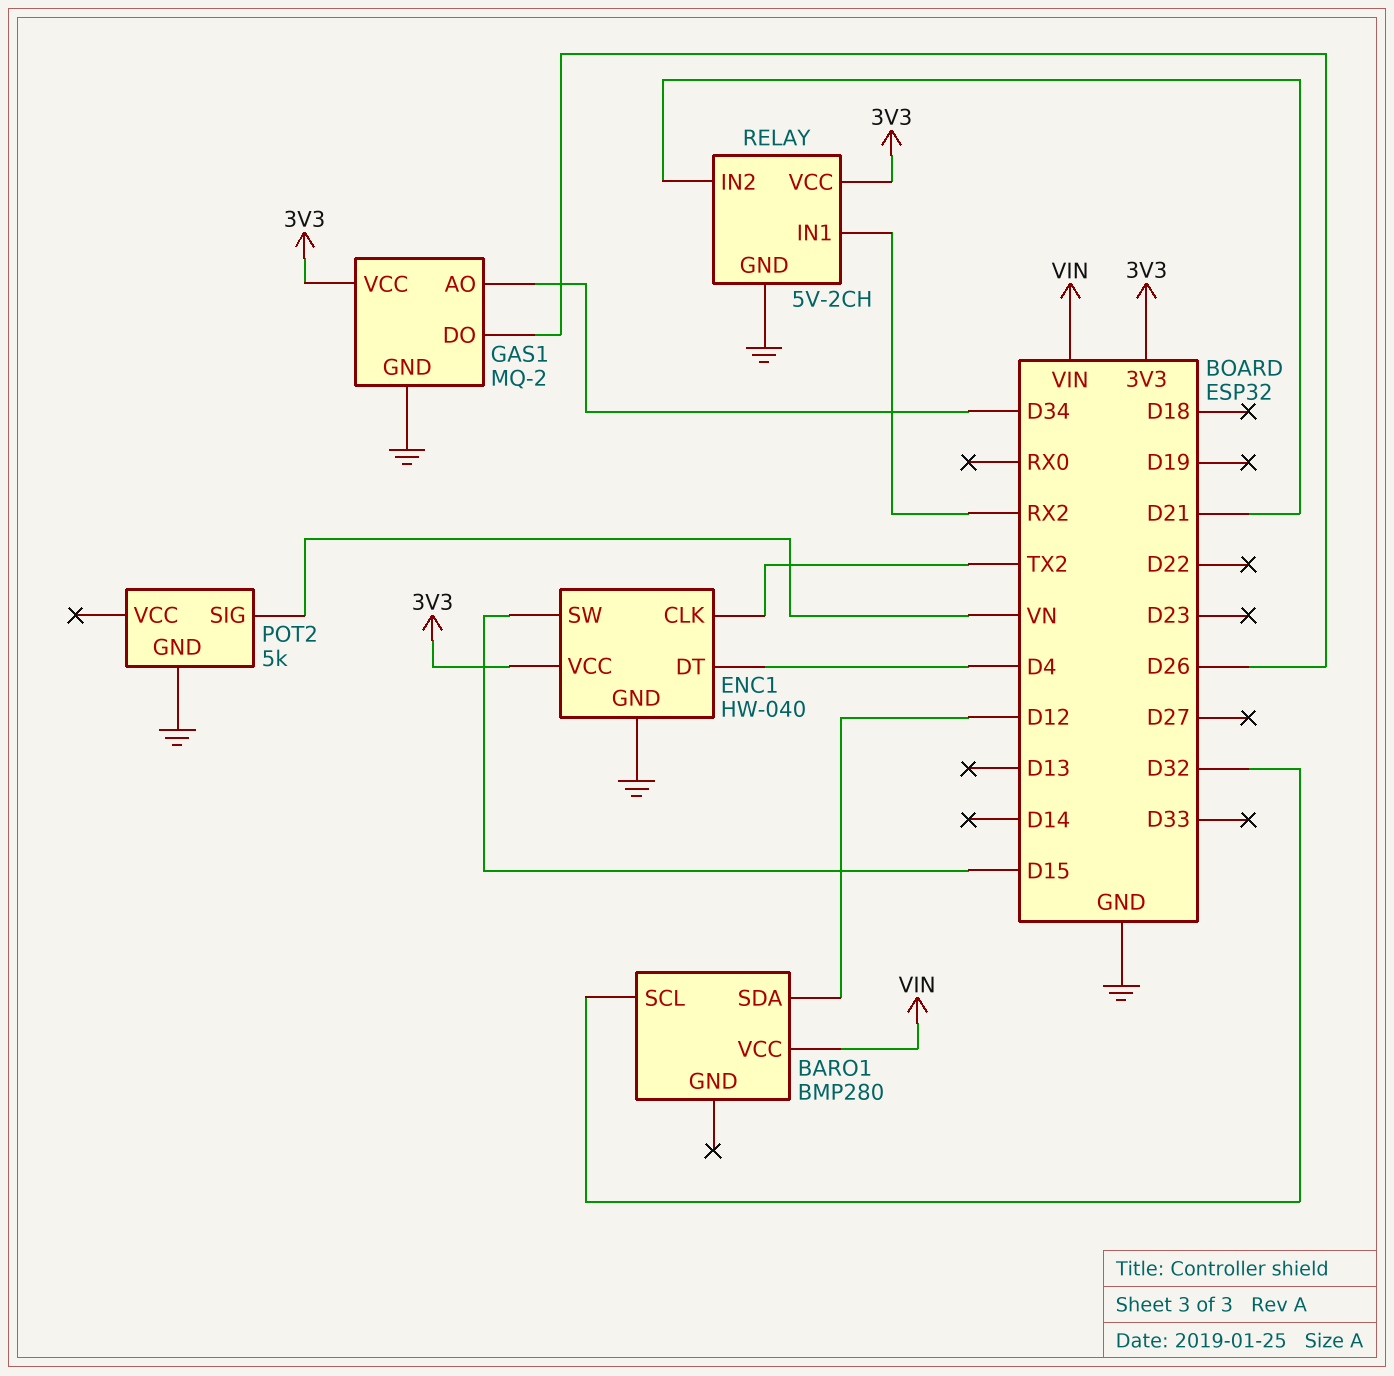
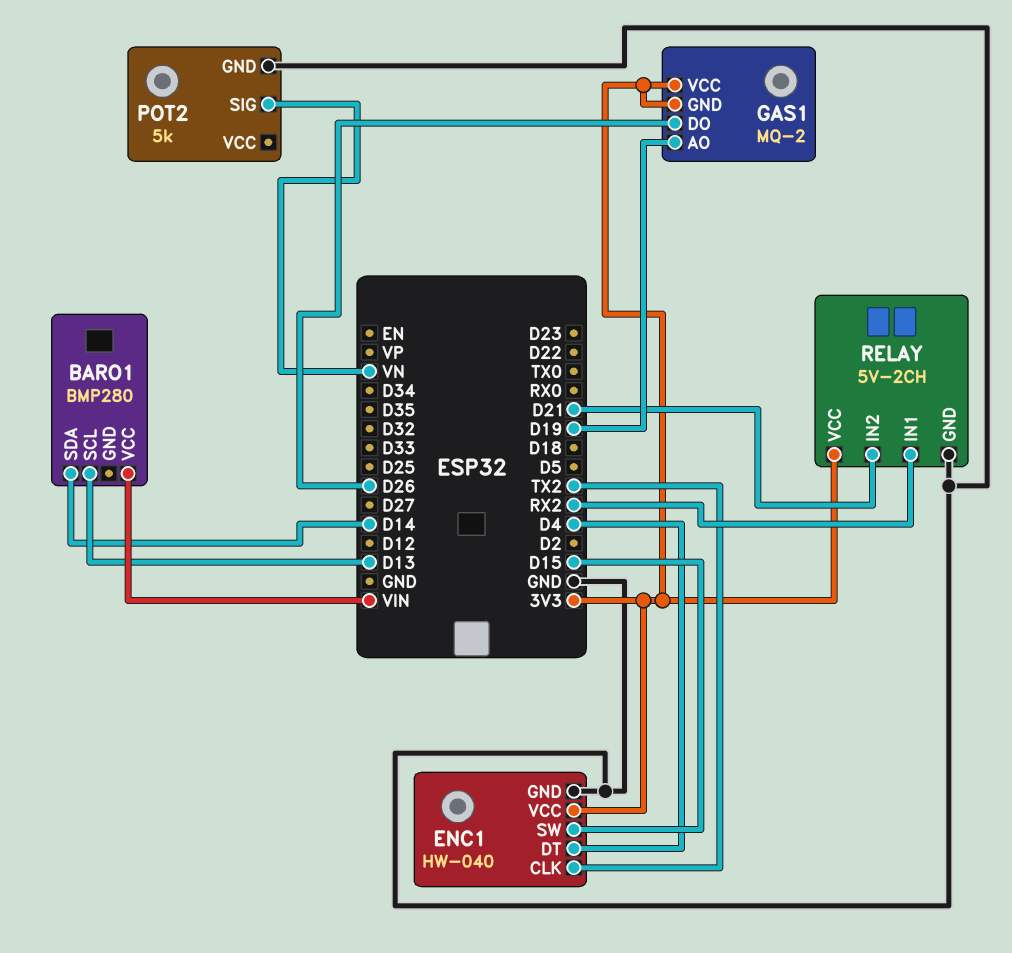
BARO1 pin SCL: D32 -> D13
BARO1 pin SDA: D12 -> D14
GAS1 pin AO: D34 -> D19
GAS1 pin GND: GND -> 3V3

